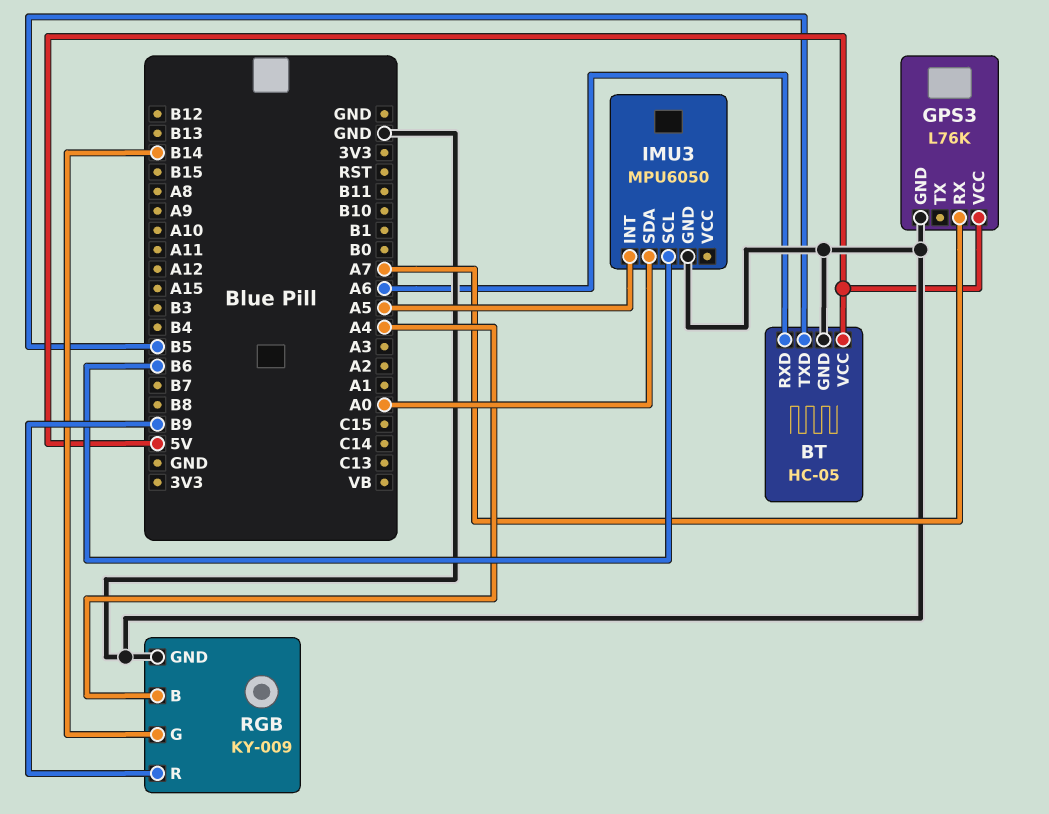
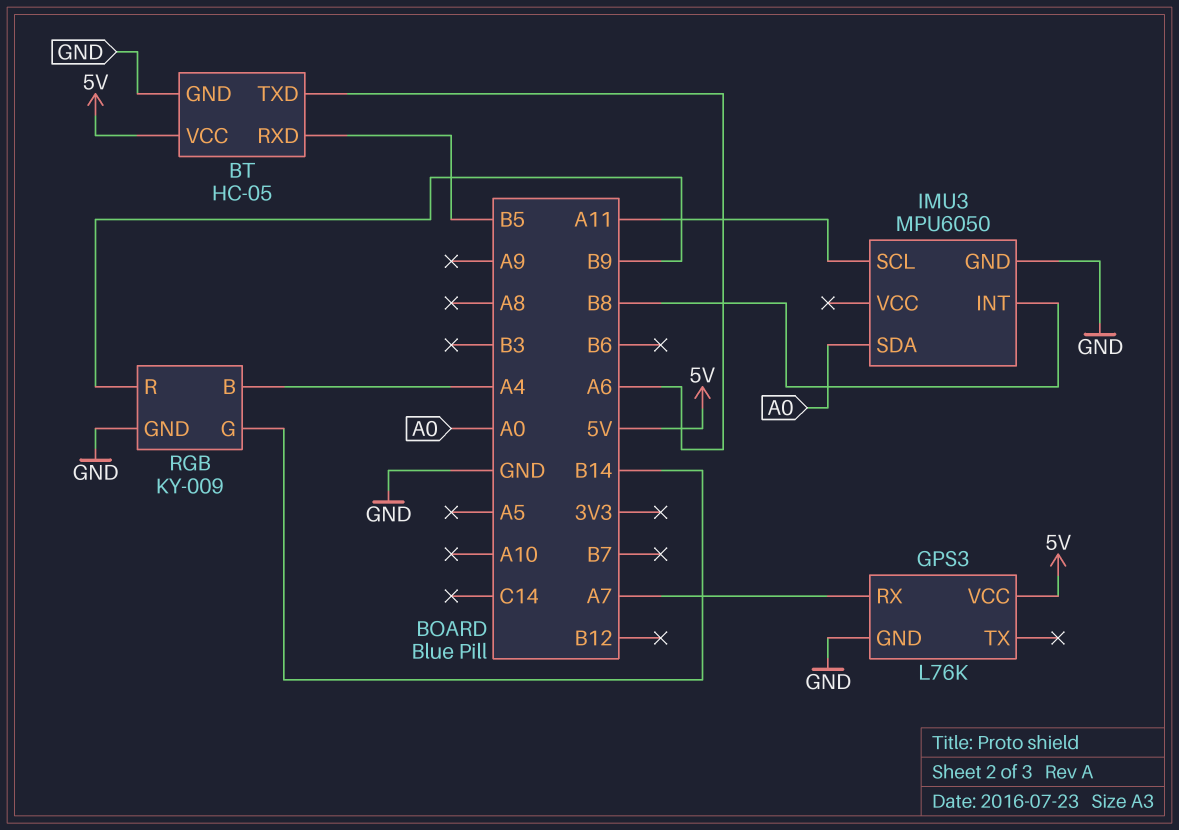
BT pin RXD: A6 -> B5
BT pin TXD: B5 -> A6
IMU3 pin INT: A5 -> B8
IMU3 pin SCL: B6 -> A11

